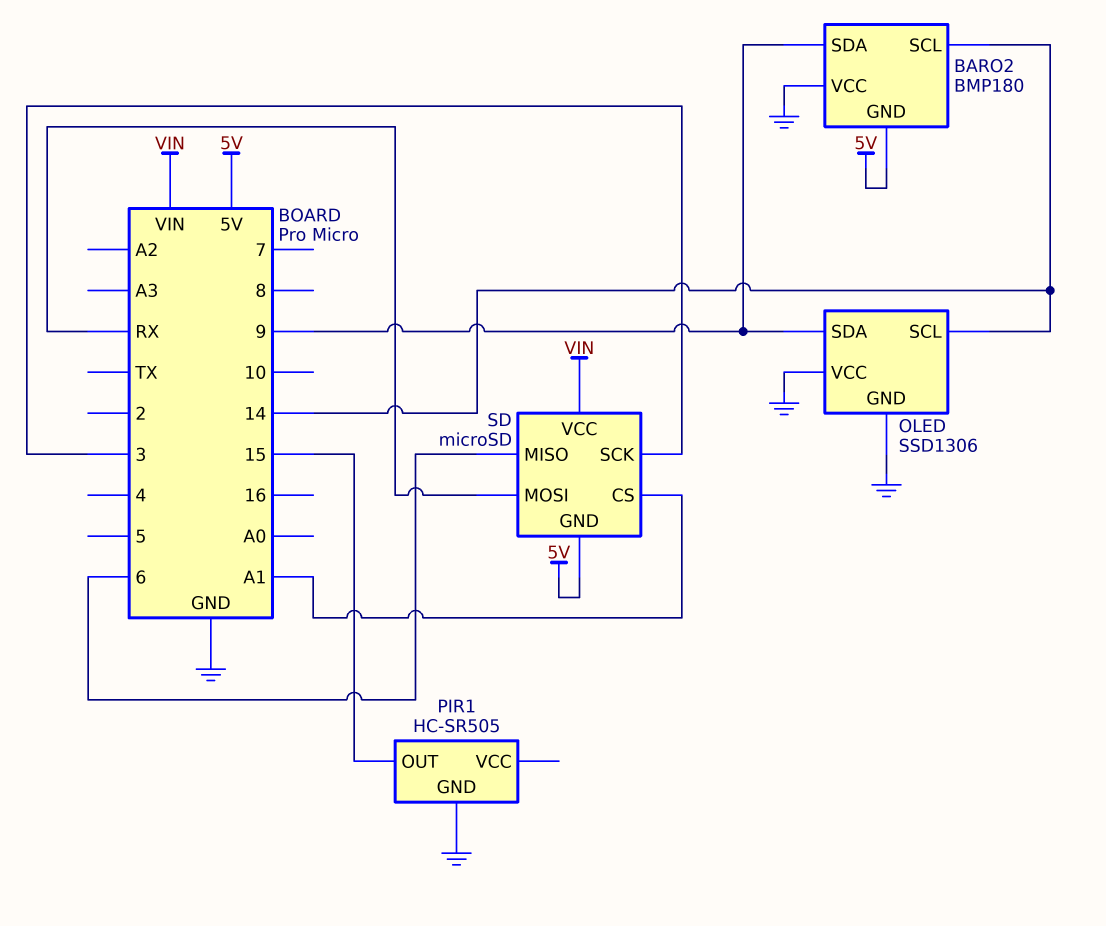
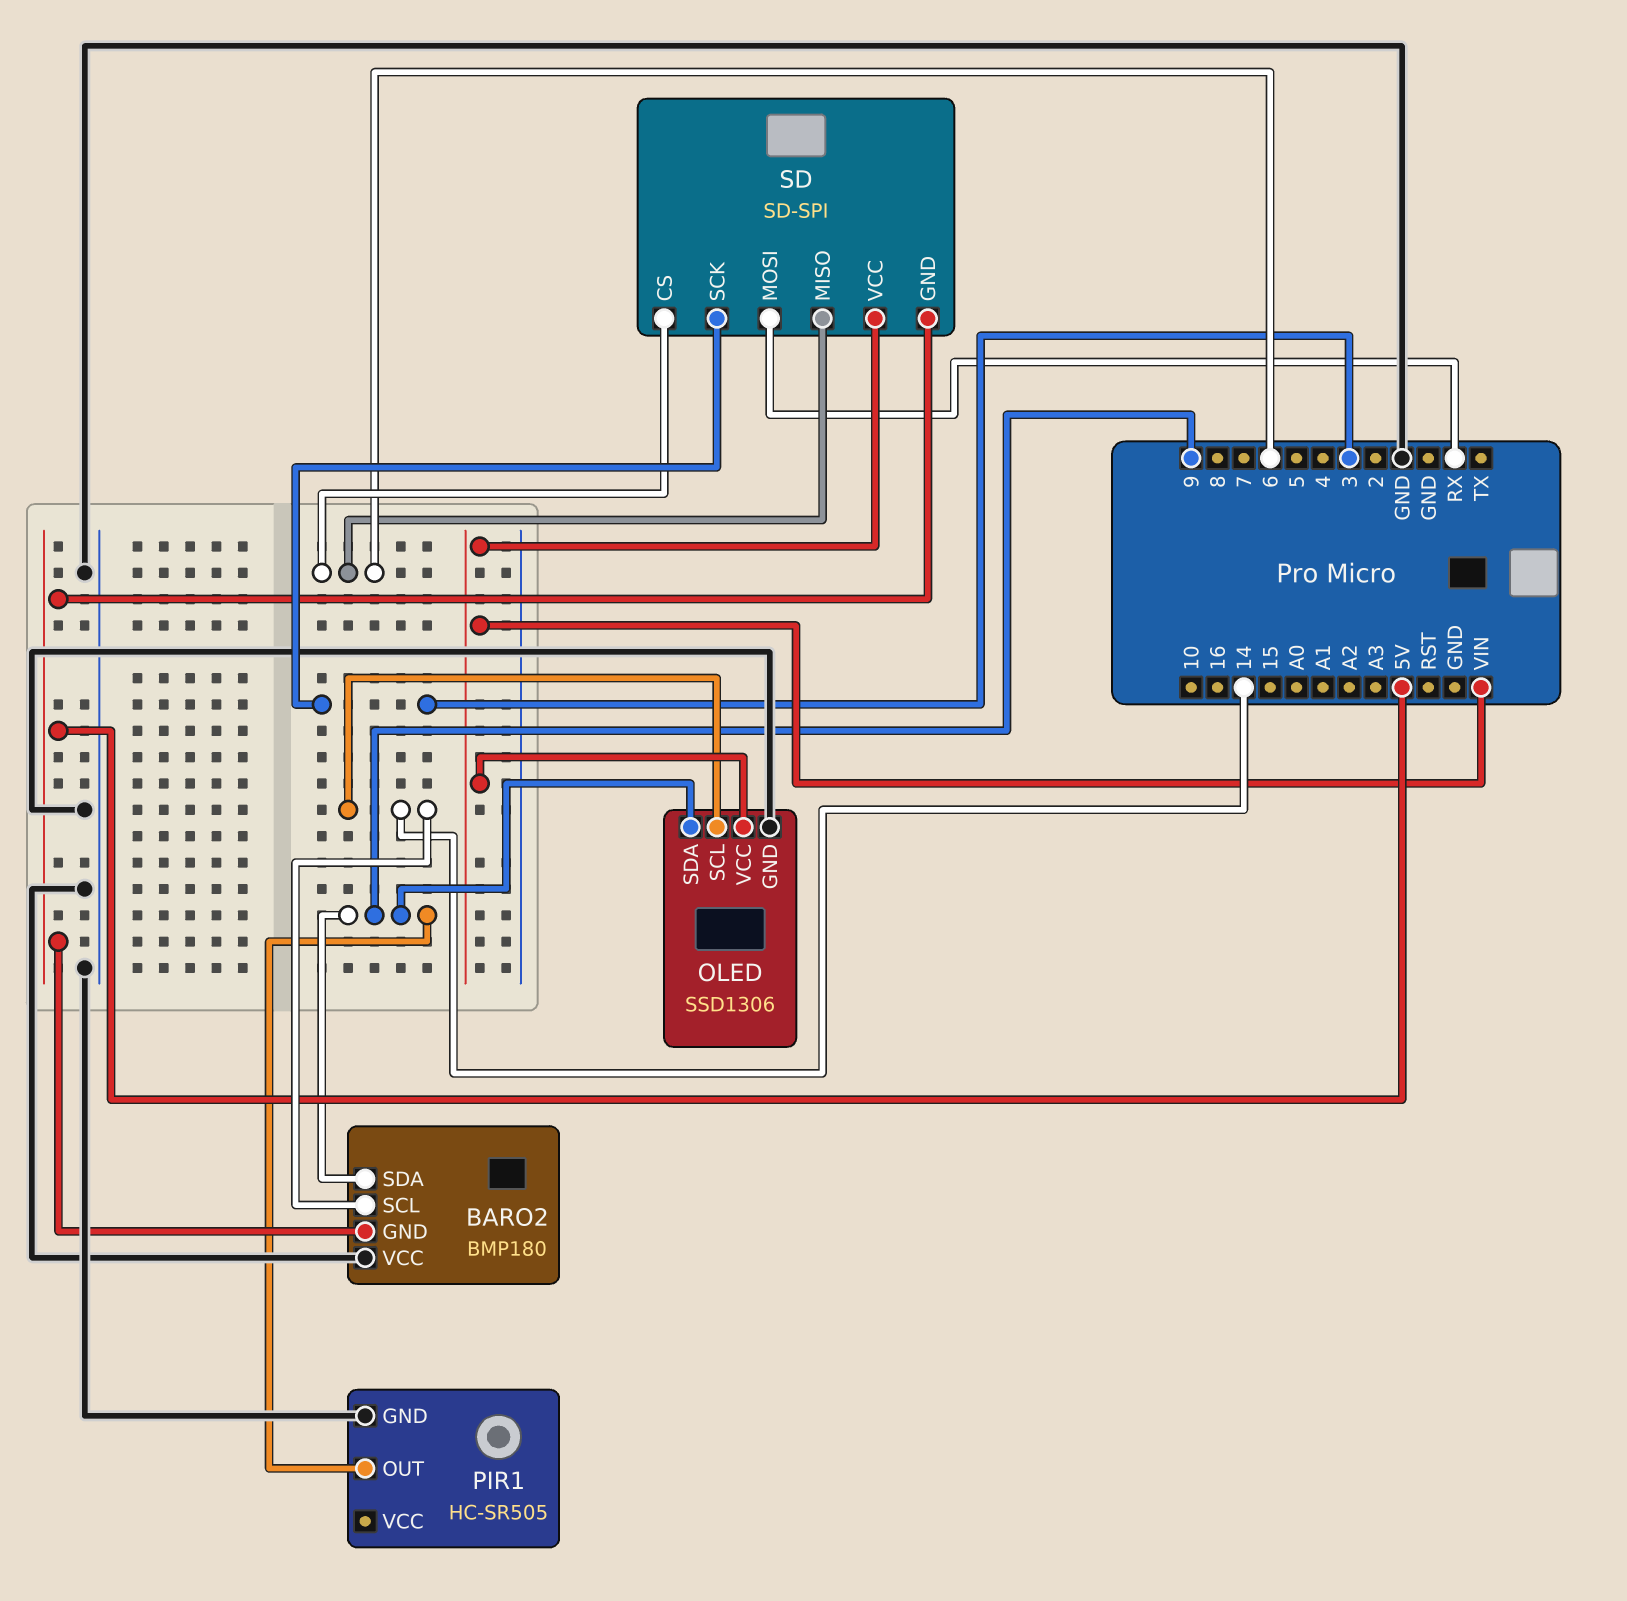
OLED pin VCC: GND -> VIN
PIR1 pin OUT: 15 -> 9
SD: microSD -> SD-SPI
SD pin CS: A1 -> 6

